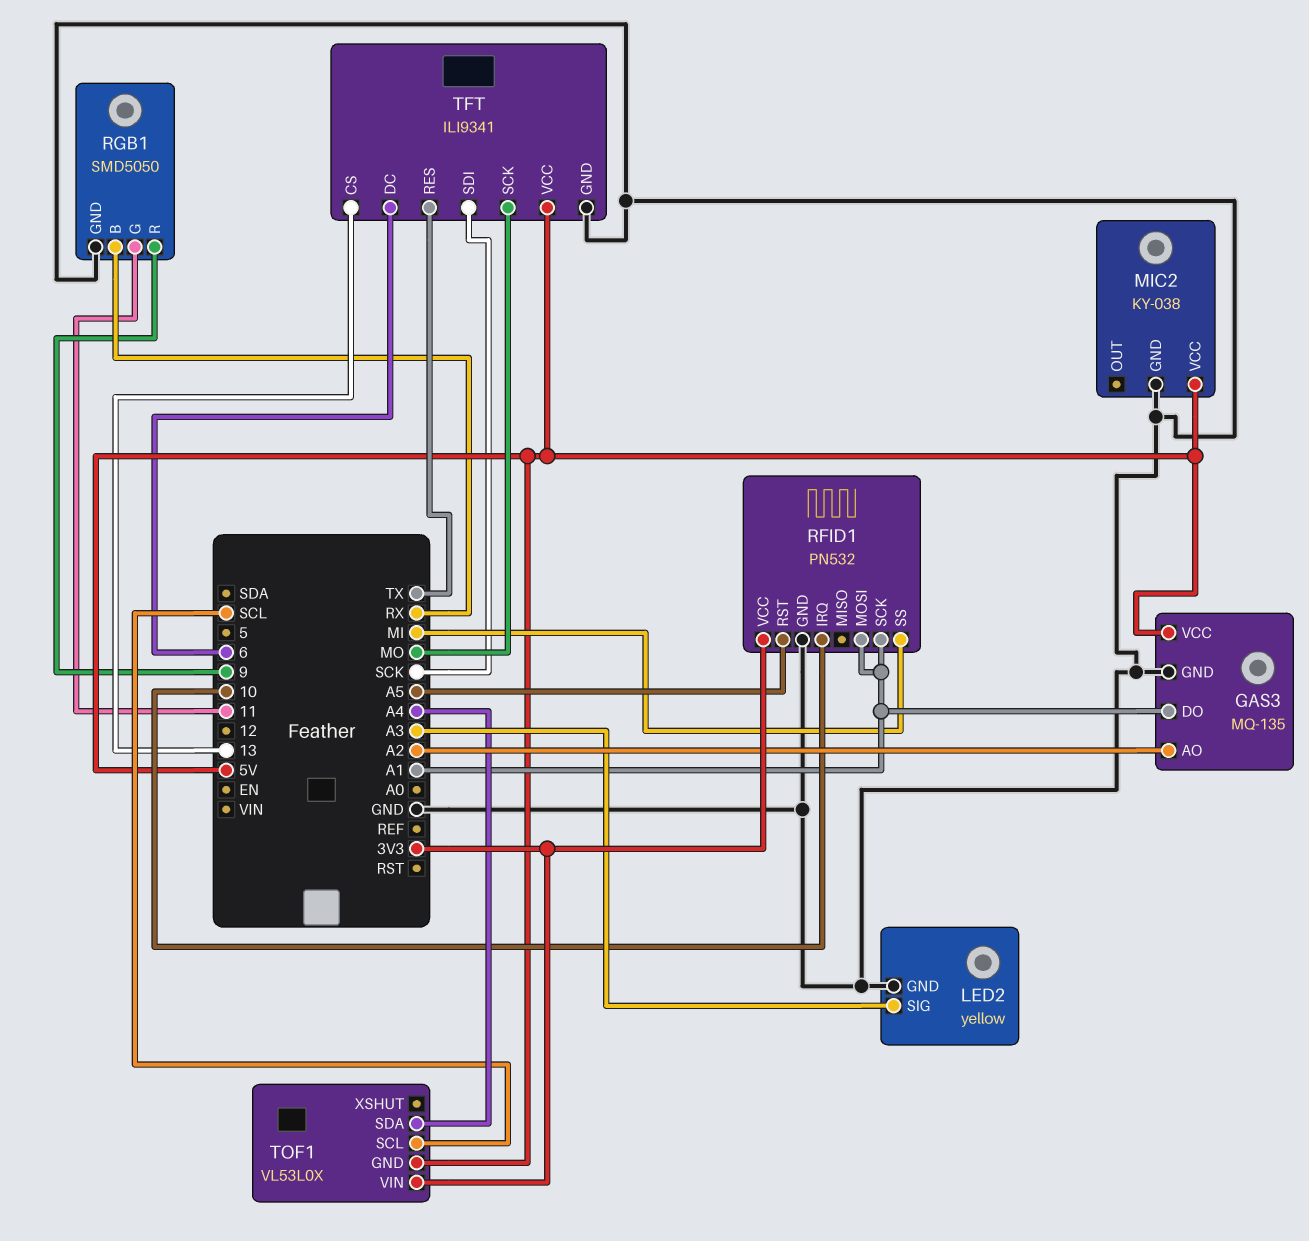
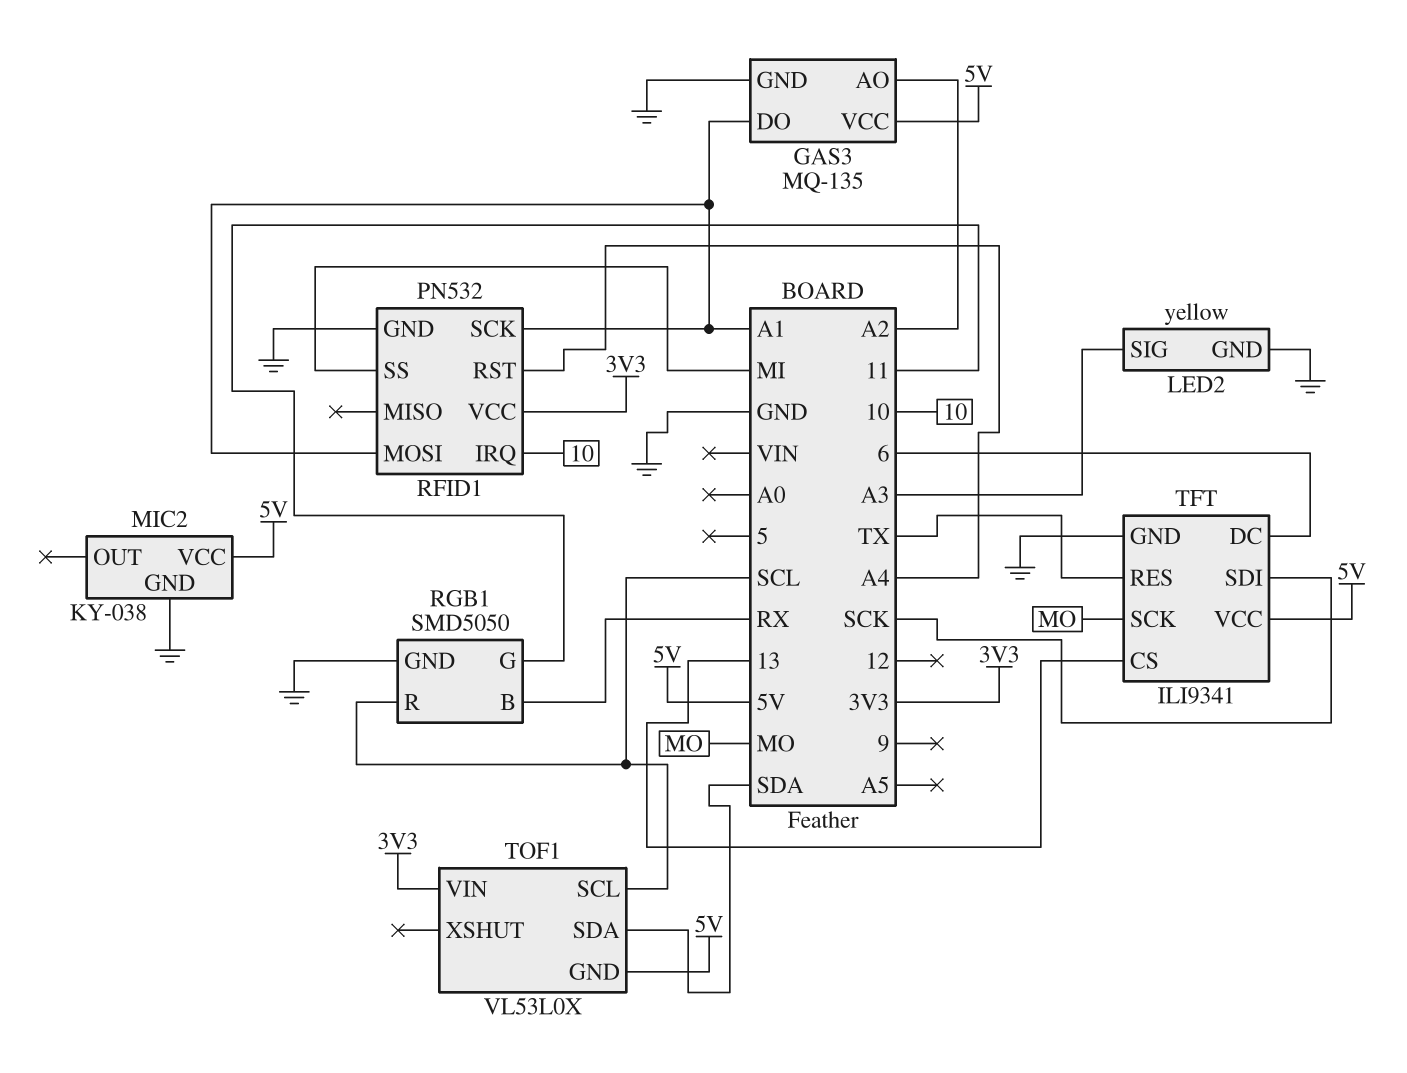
RFID1 pin RST: A5 -> A4
RGB1 pin R: 9 -> SCL
TOF1 pin SDA: A4 -> SDA

